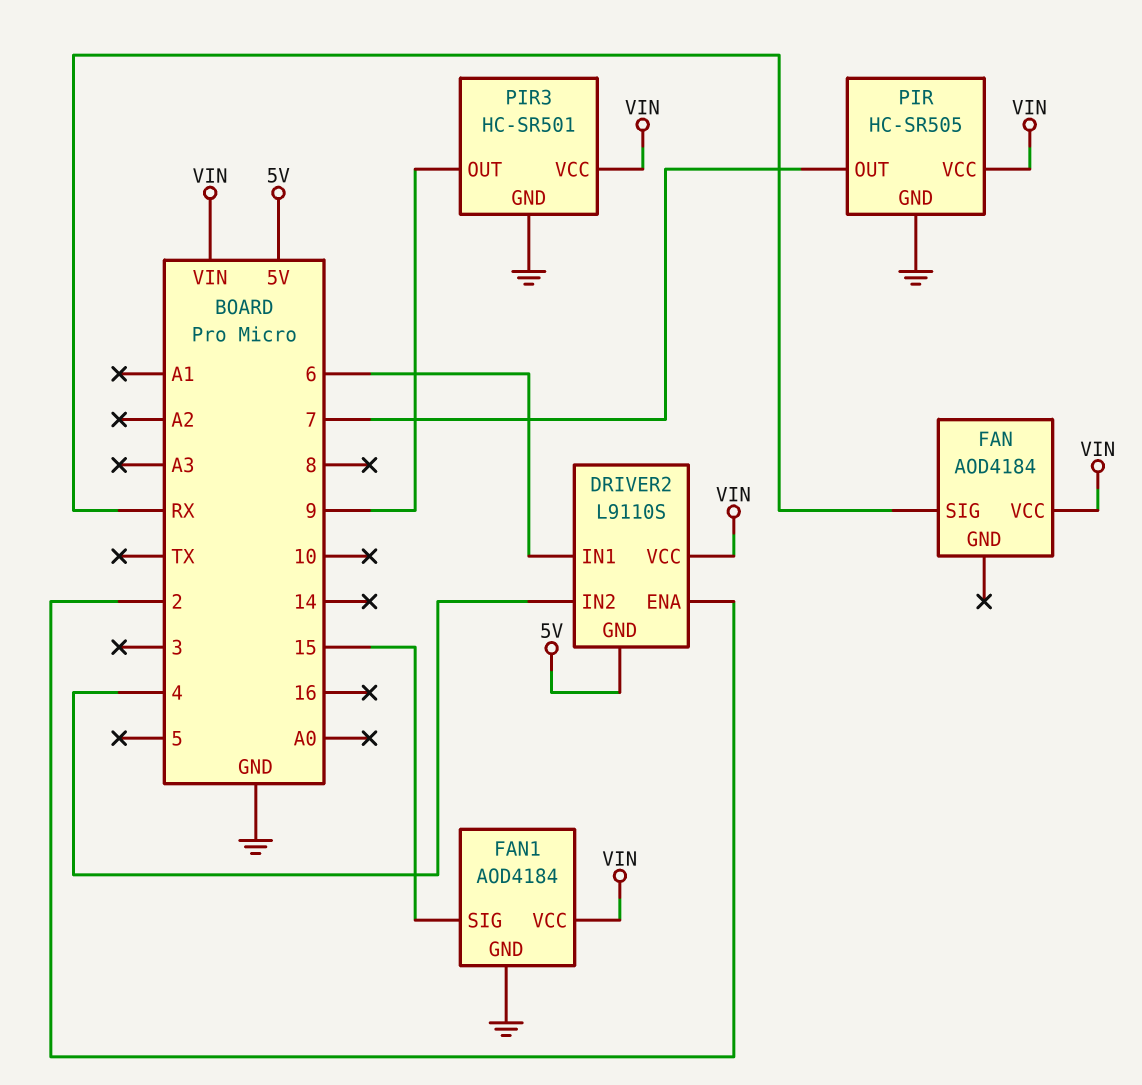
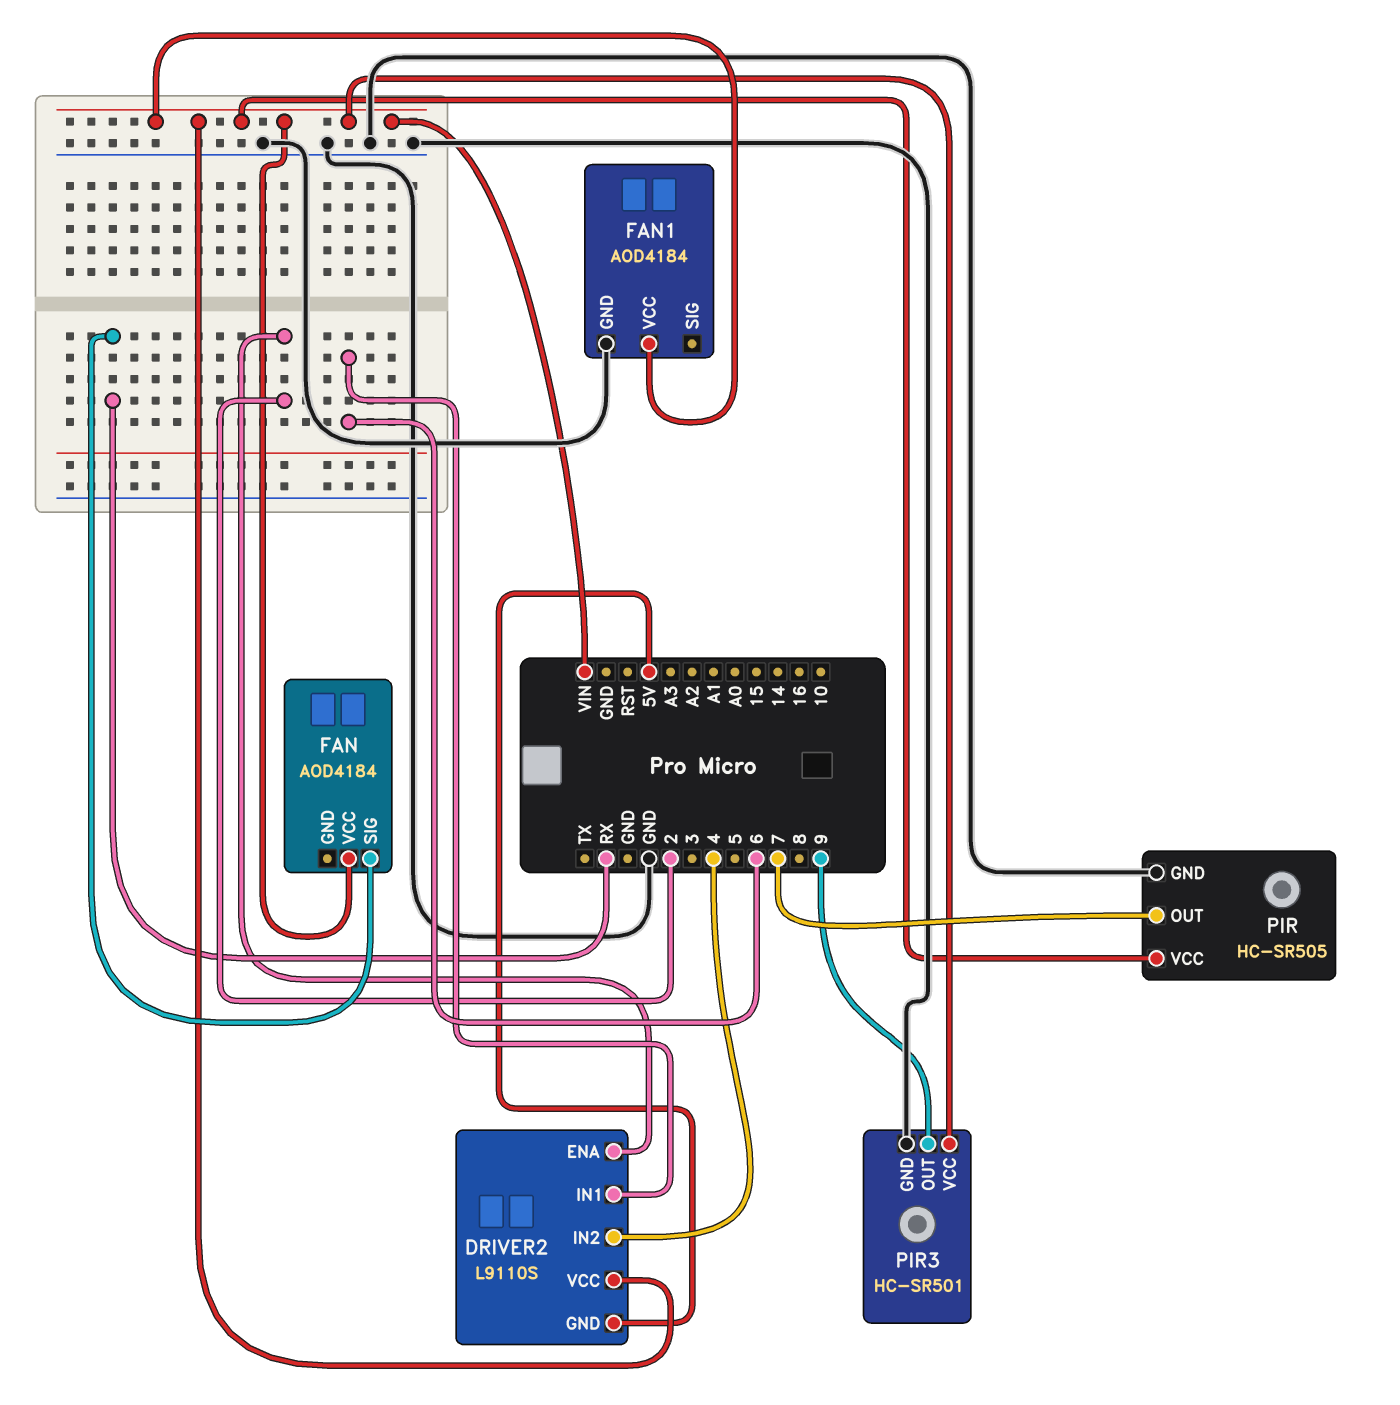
FAN1 pin SIG: 15 -> none

